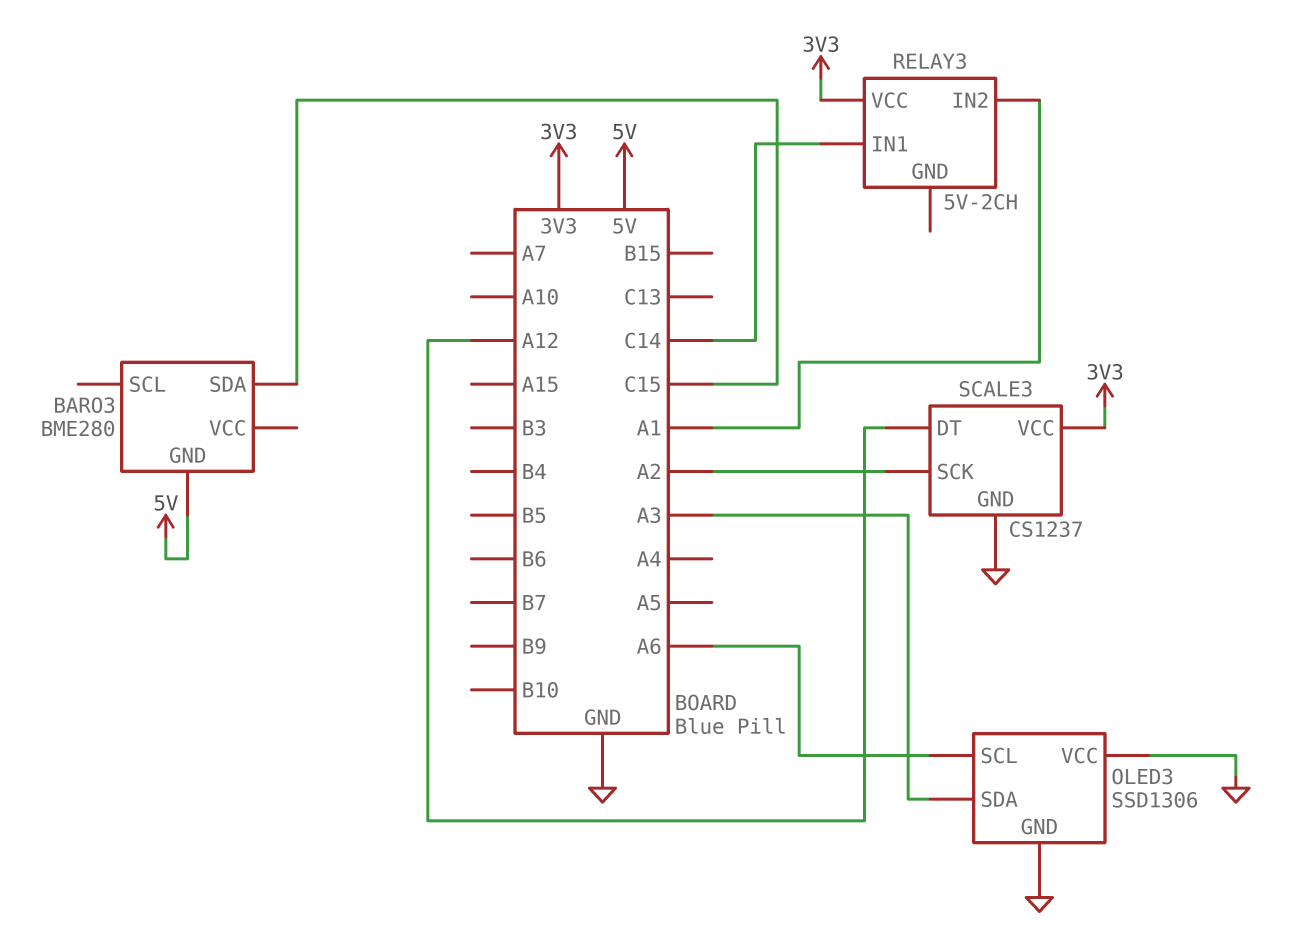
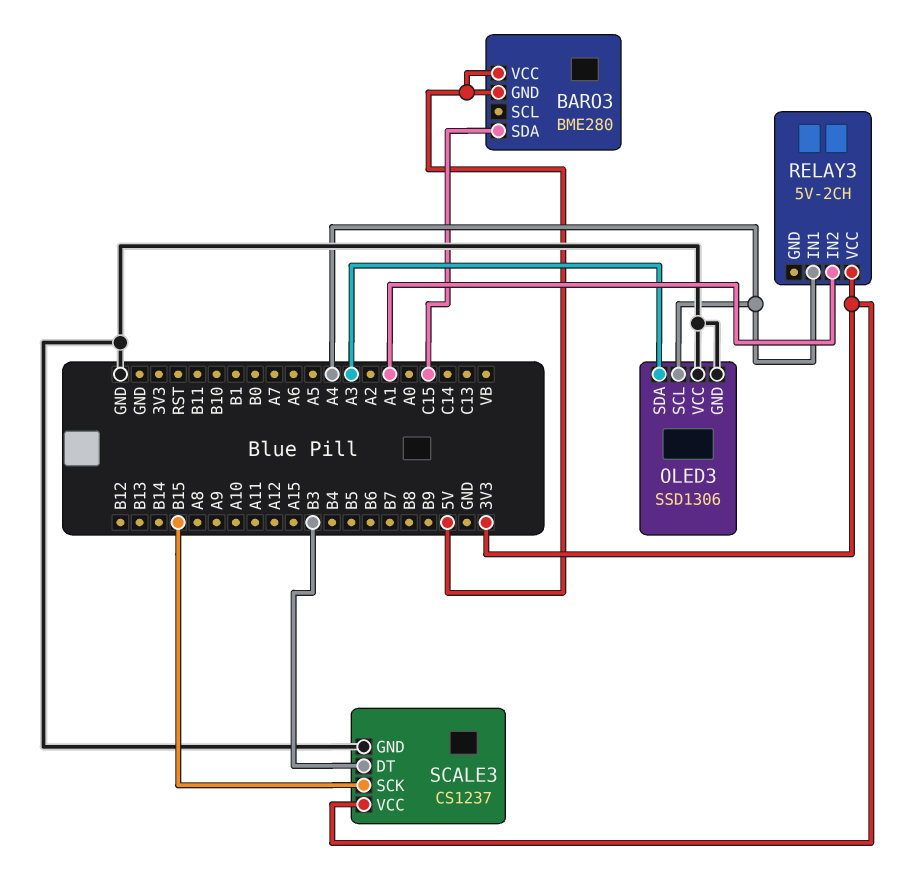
BARO3 pin VCC: none -> 5V
OLED3 pin SCL: A6 -> A4
RELAY3 pin IN1: C14 -> A4
SCALE3 pin DT: A12 -> B3
SCALE3 pin SCK: A2 -> B15

